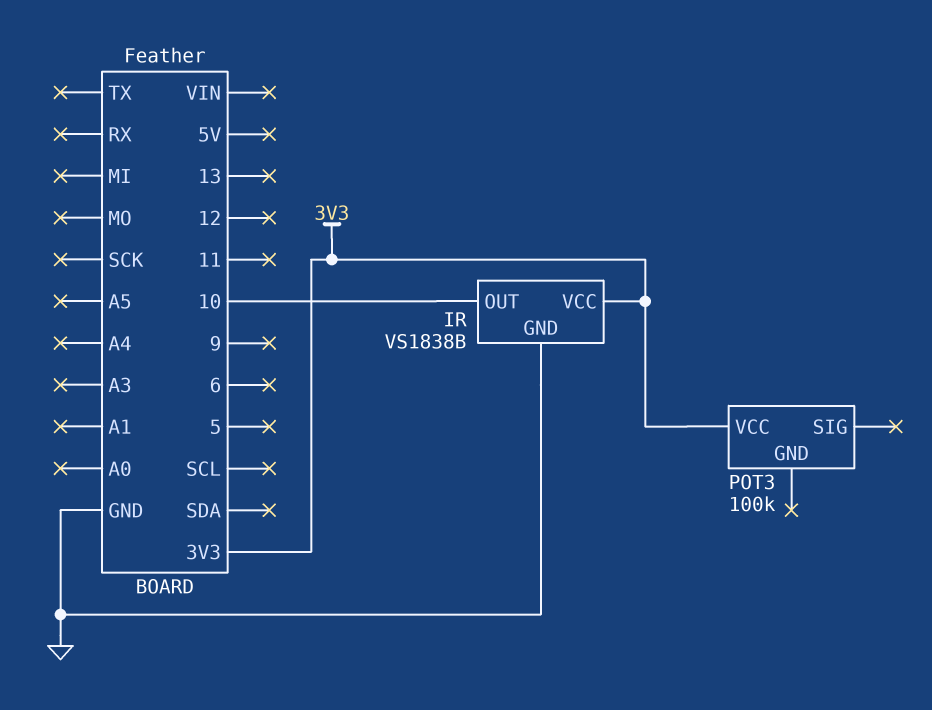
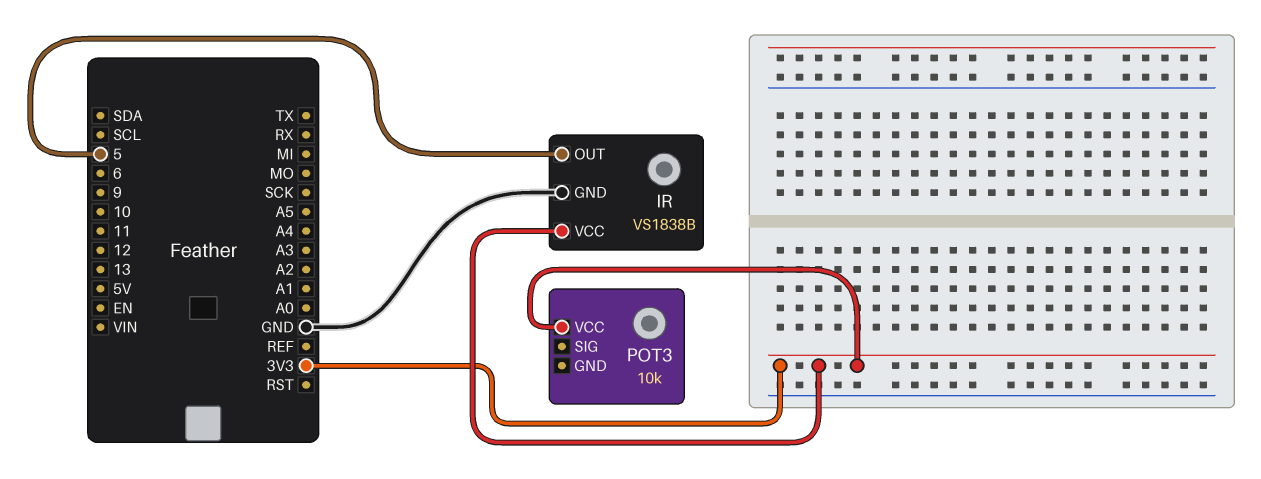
IR pin OUT: 10 -> 5
POT3: 100k -> 10k

